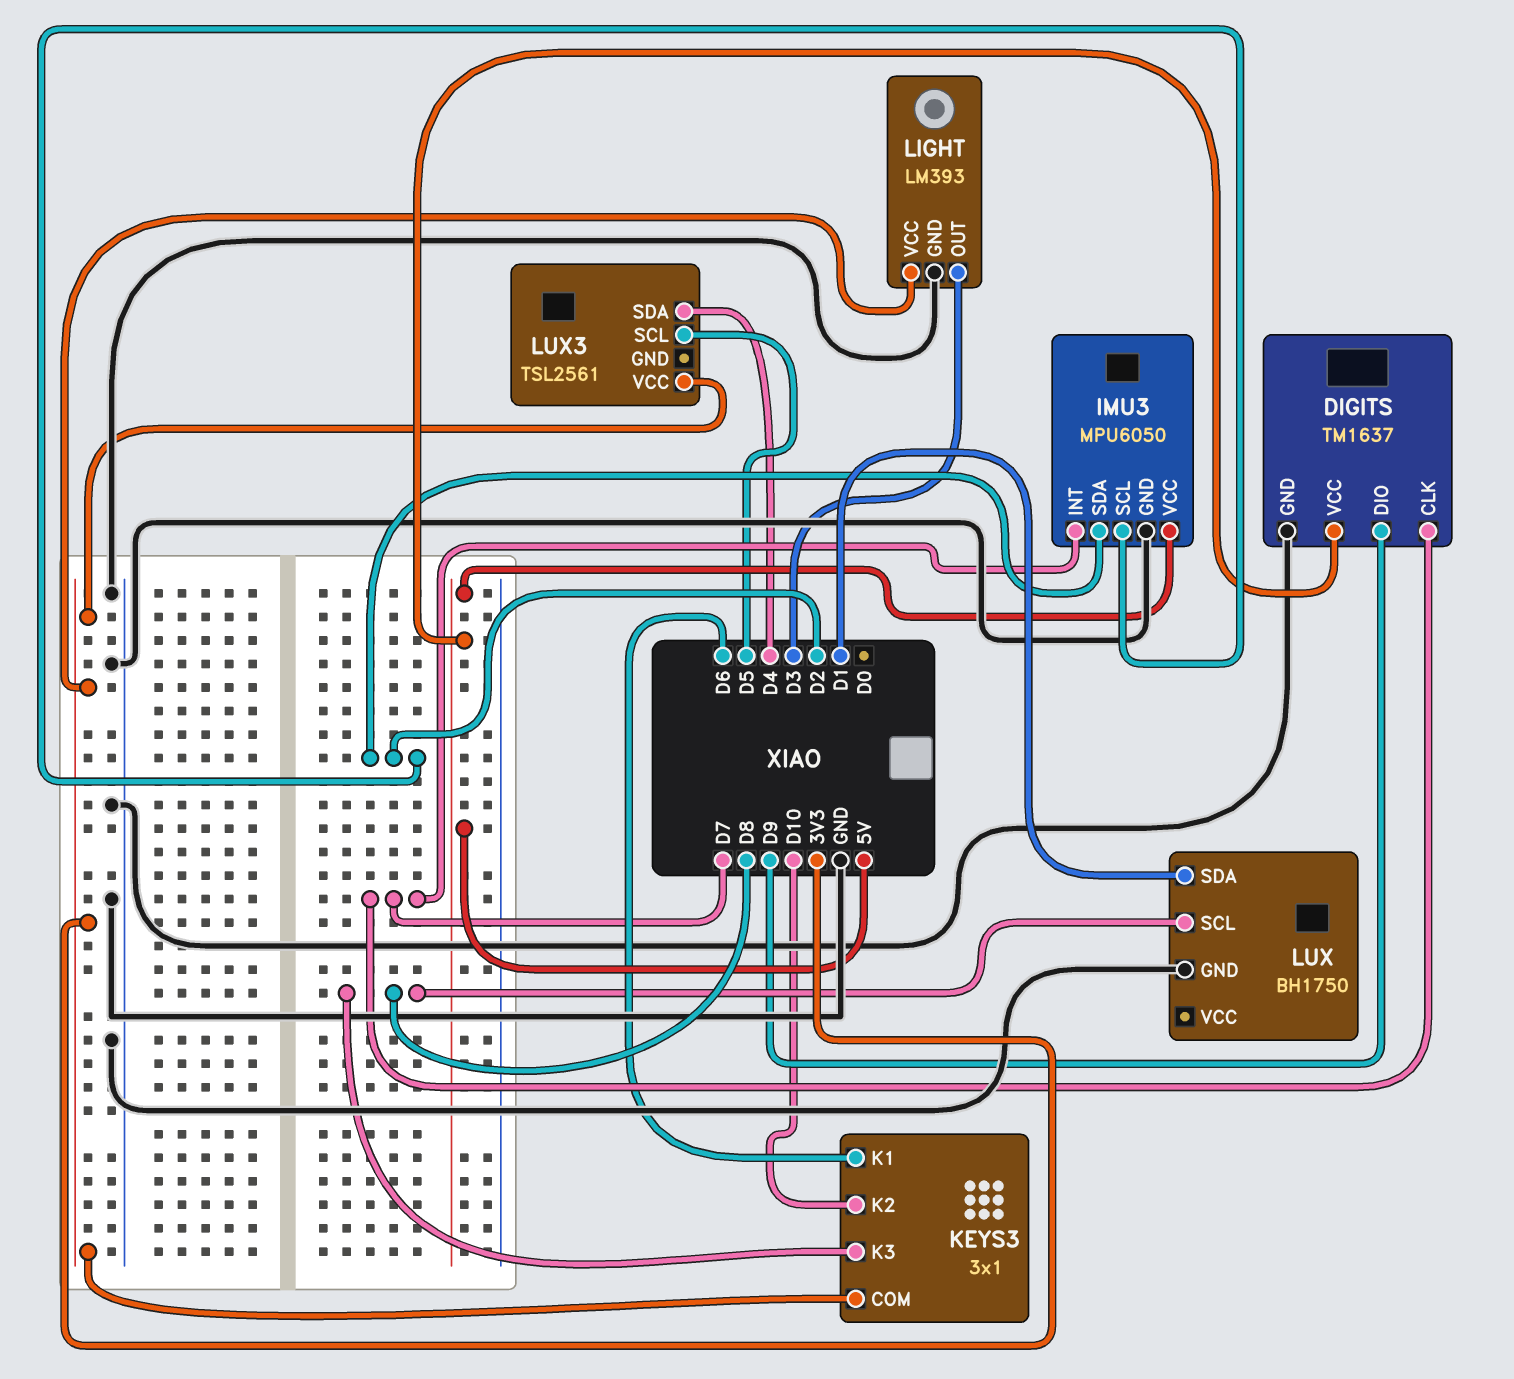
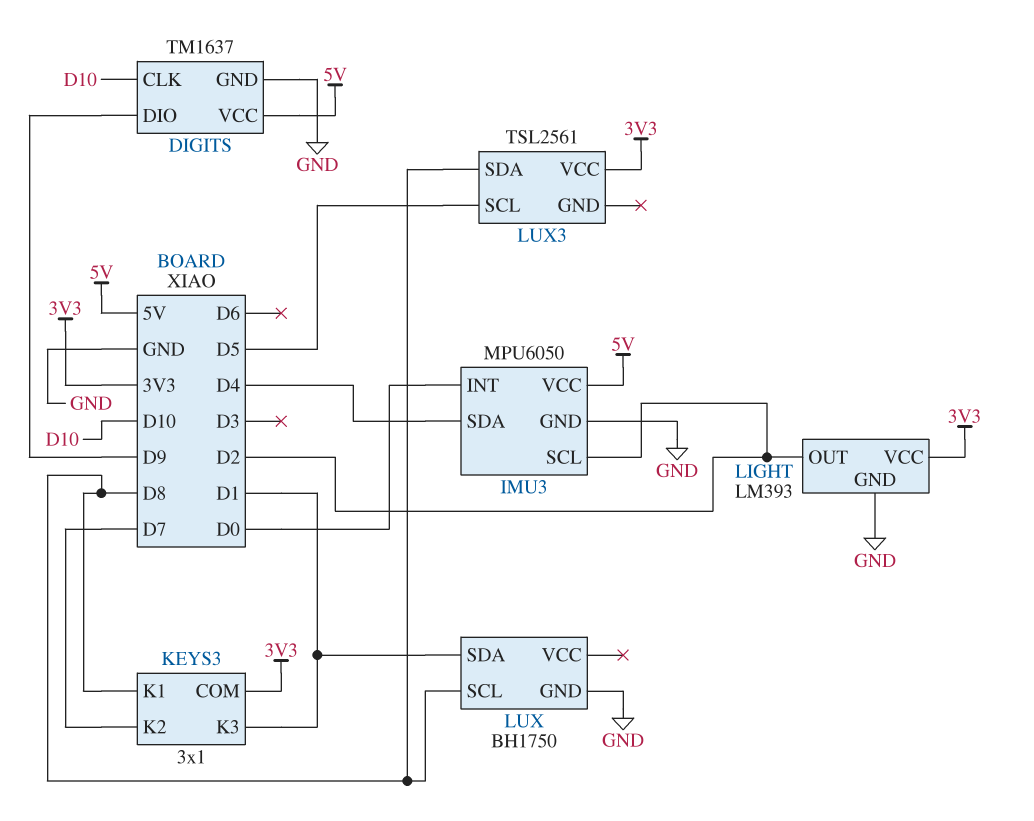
DIGITS pin CLK: D7 -> D10
IMU3 pin INT: D7 -> D0
IMU3 pin SDA: D2 -> D4
KEYS3 pin K1: D6 -> D8
KEYS3 pin K2: D10 -> D7
KEYS3 pin K3: D8 -> D1
LIGHT pin OUT: D3 -> D2
LUX3 pin SDA: D4 -> D8

